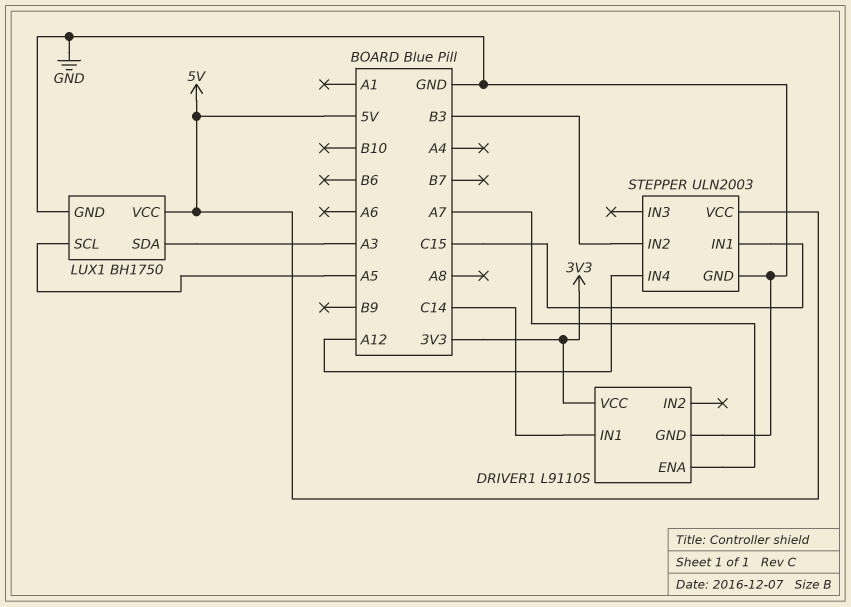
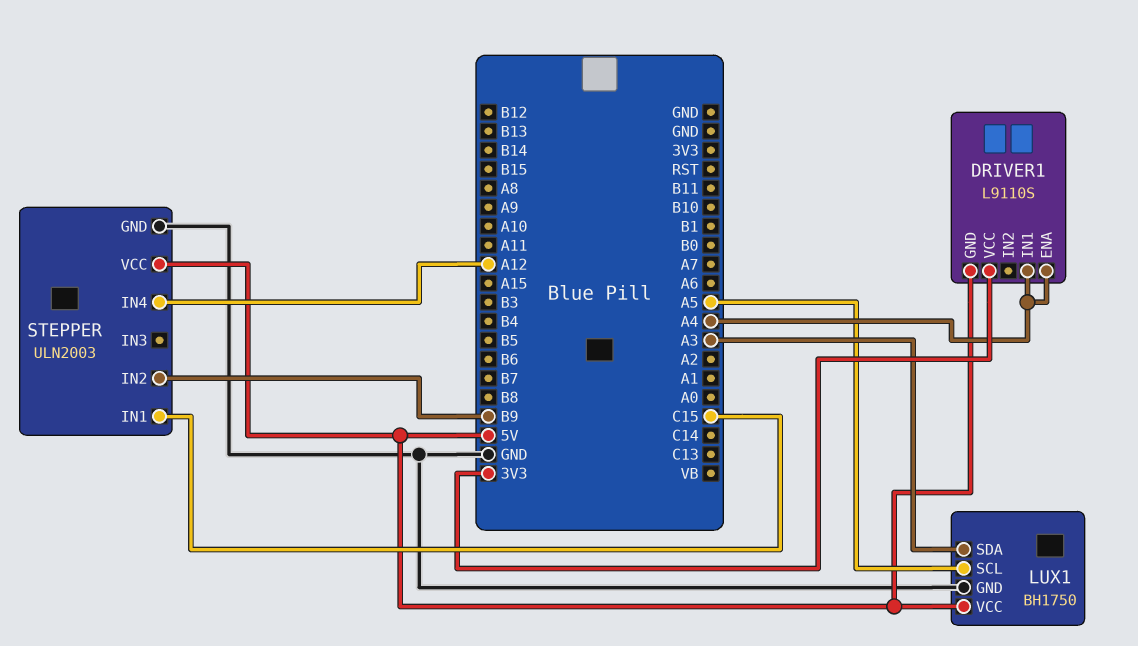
DRIVER1 pin ENA: A7 -> A4
DRIVER1 pin GND: GND -> 5V
DRIVER1 pin IN1: C14 -> A4
STEPPER pin IN2: B3 -> B9

